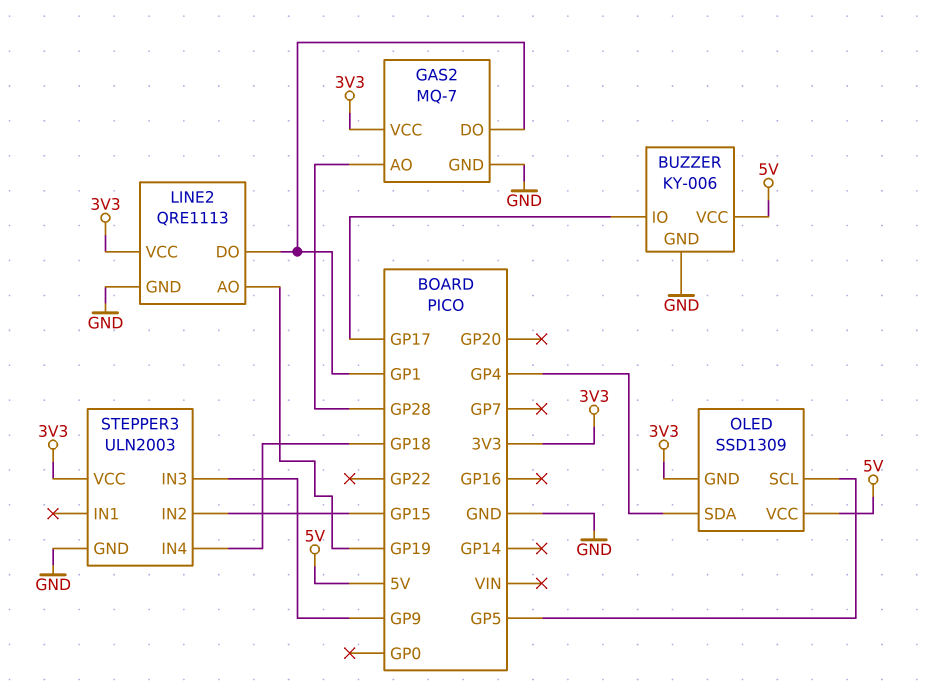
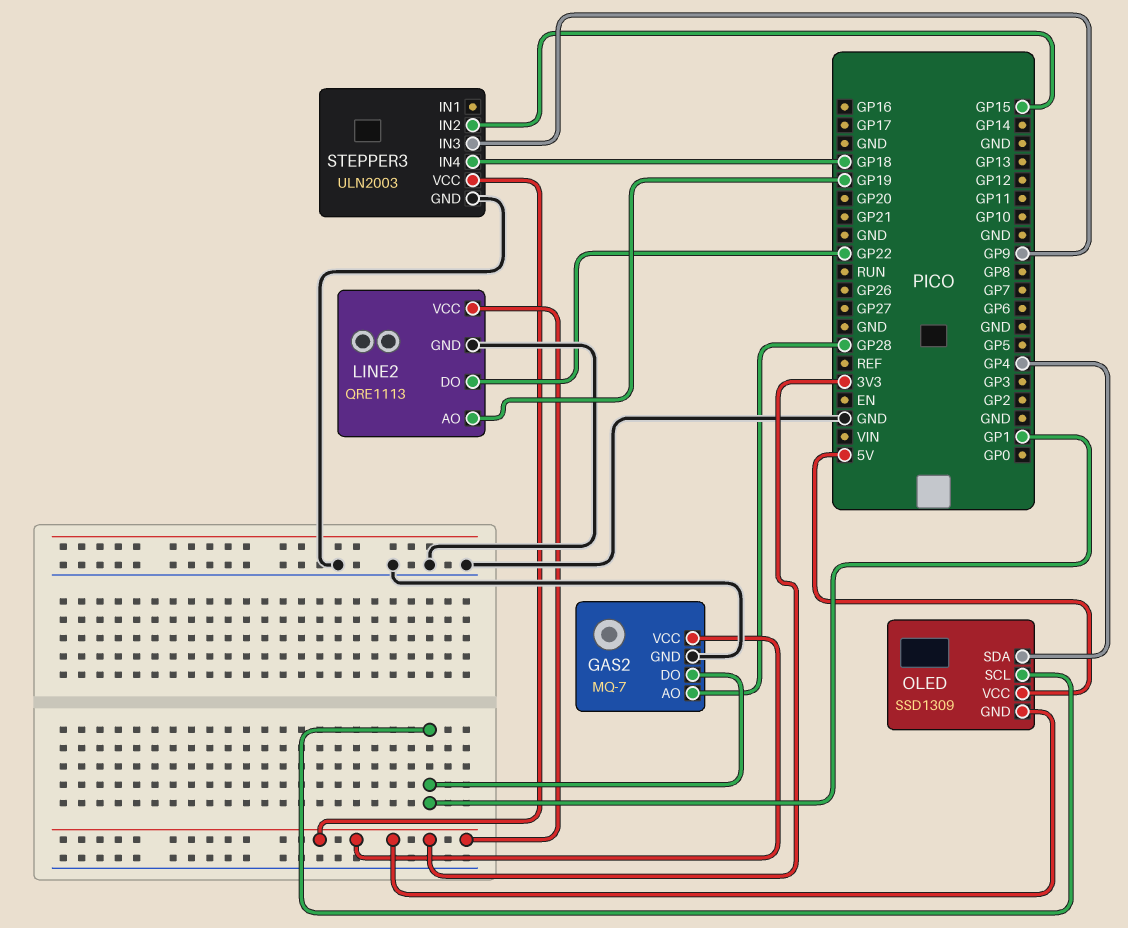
BUZZER: KY-006 -> none
BUZZER pin GND: GND -> none
BUZZER pin IO: GP17 -> none
BUZZER pin VCC: 5V -> none
LINE2 pin DO: GP1 -> GP22
OLED pin SCL: GP5 -> GP1

